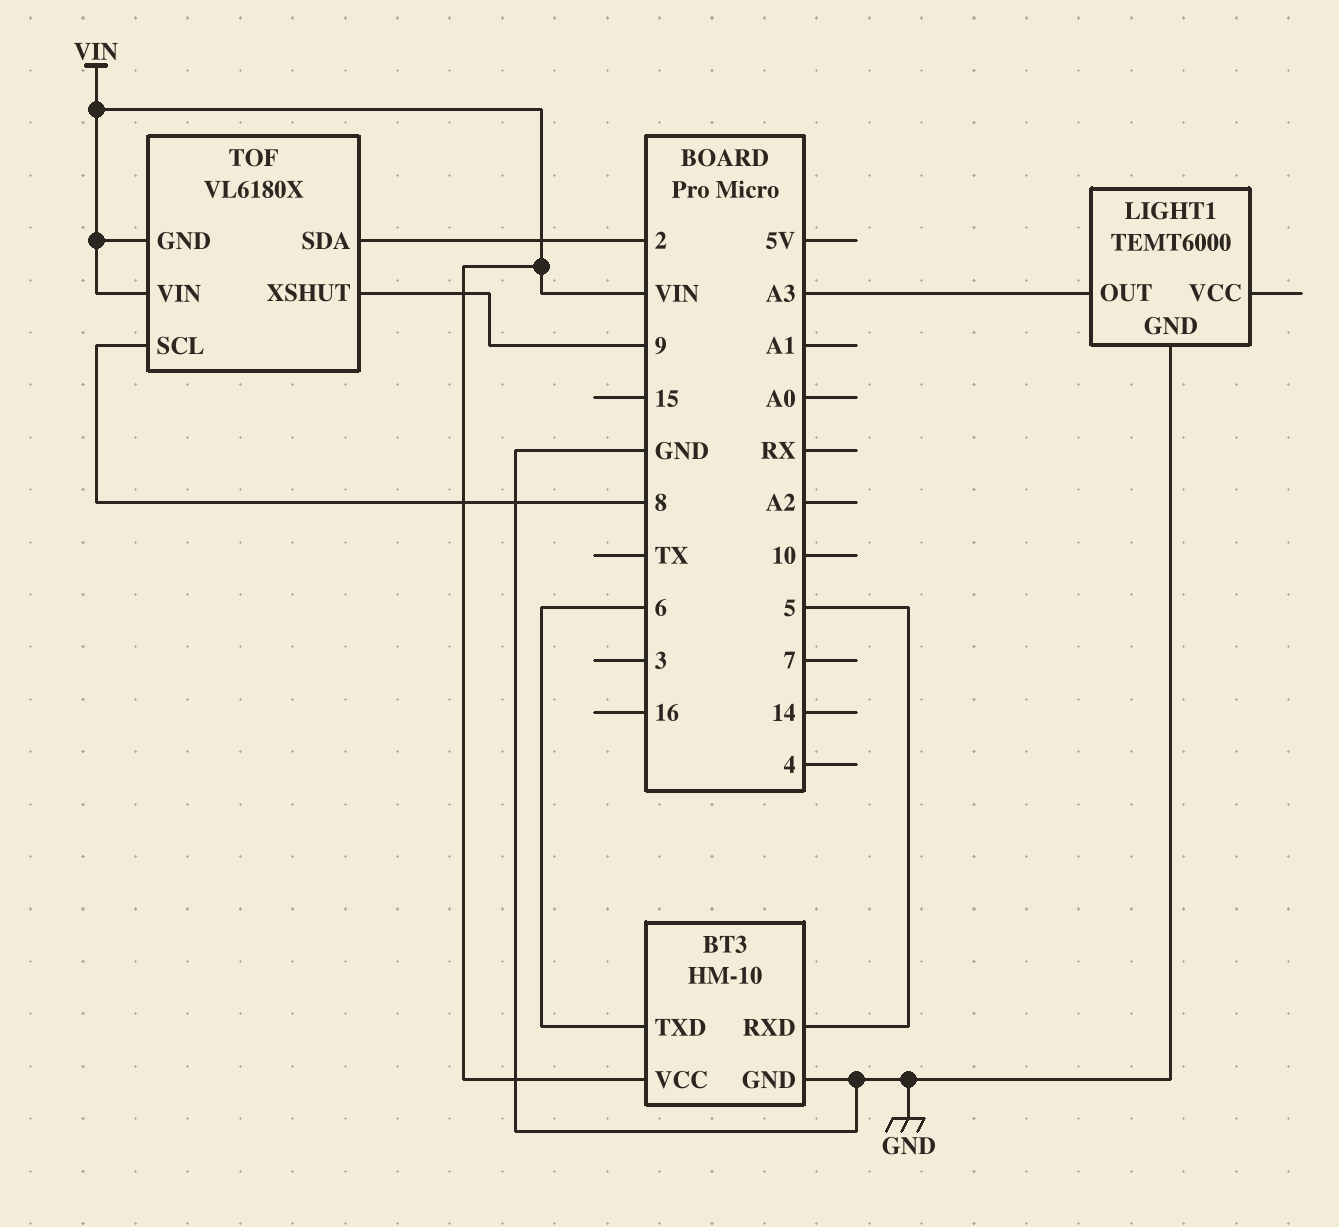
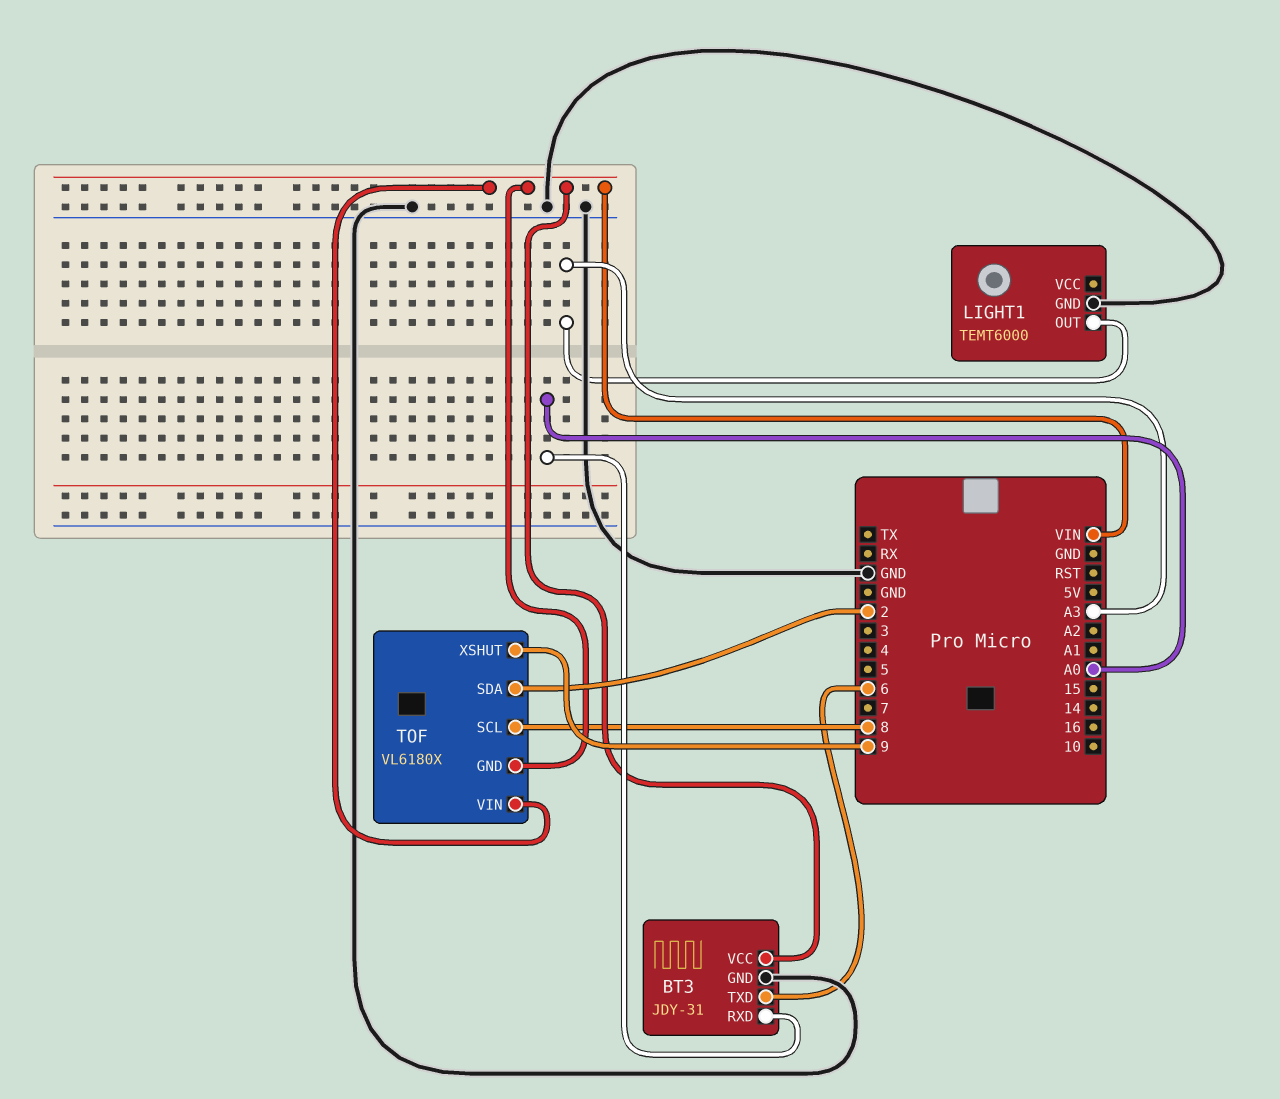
BT3: HM-10 -> JDY-31
BT3 pin RXD: 5 -> A0

